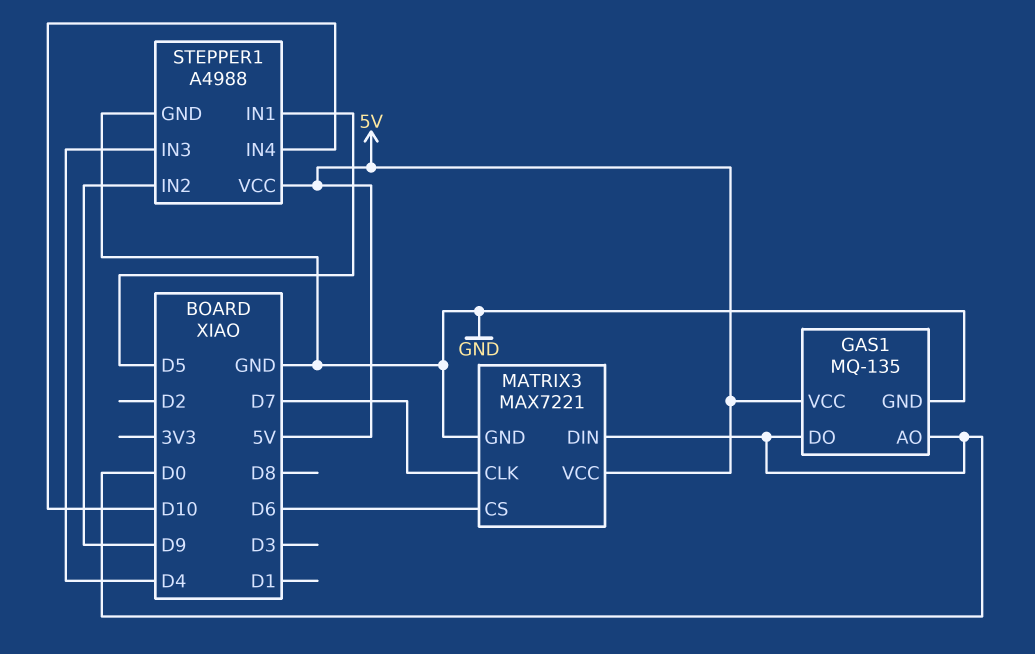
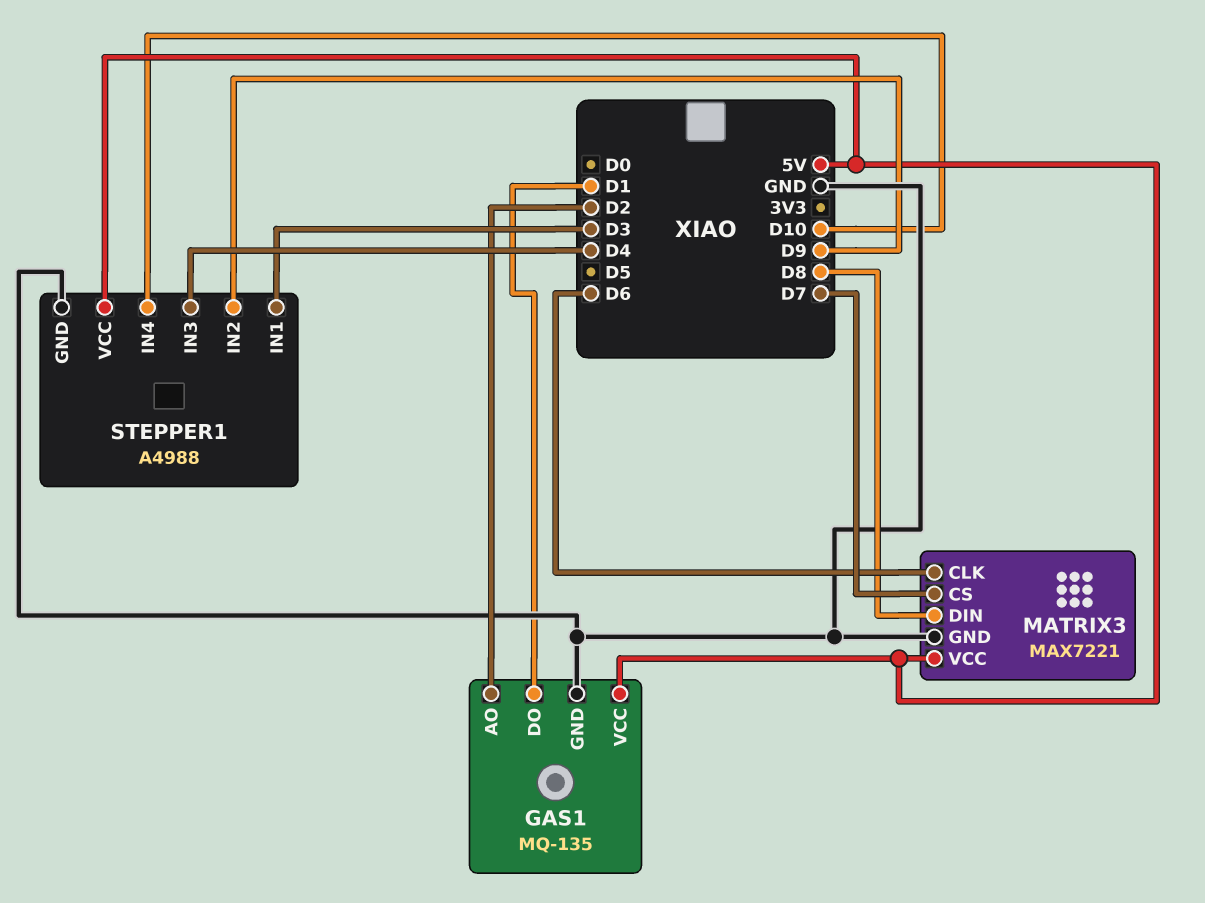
GAS1 pin AO: D0 -> D2
GAS1 pin DO: D0 -> D1
MATRIX3 pin CLK: D7 -> D6
MATRIX3 pin CS: D6 -> D7
MATRIX3 pin DIN: D0 -> D8
STEPPER1 pin IN1: D5 -> D3

